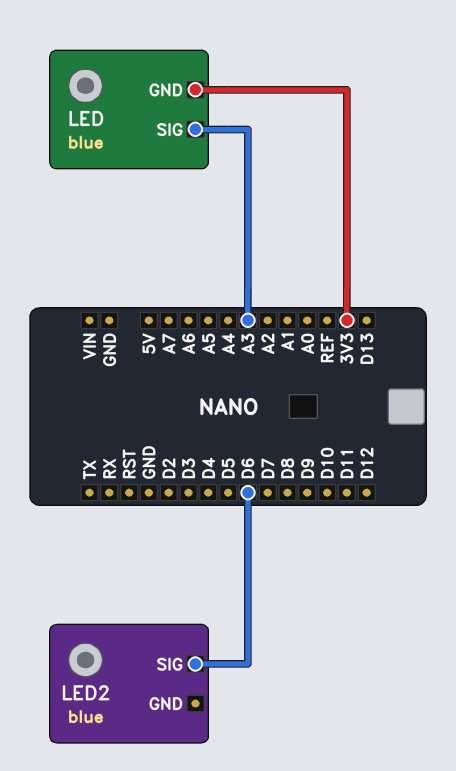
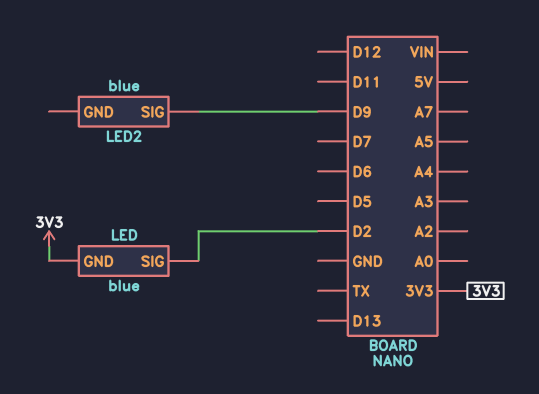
LED pin SIG: A3 -> D2
LED2 pin SIG: D6 -> D9

